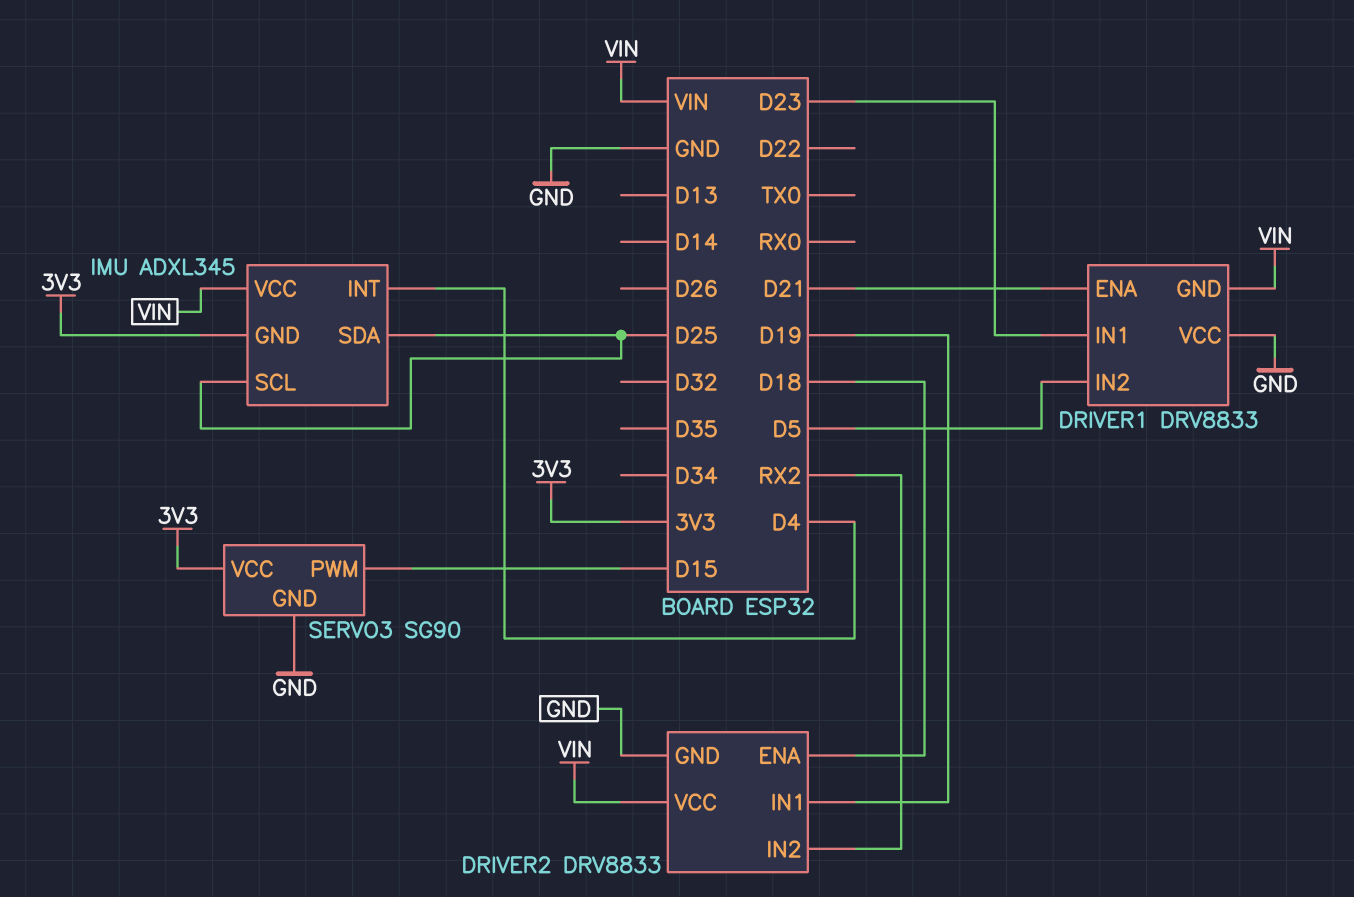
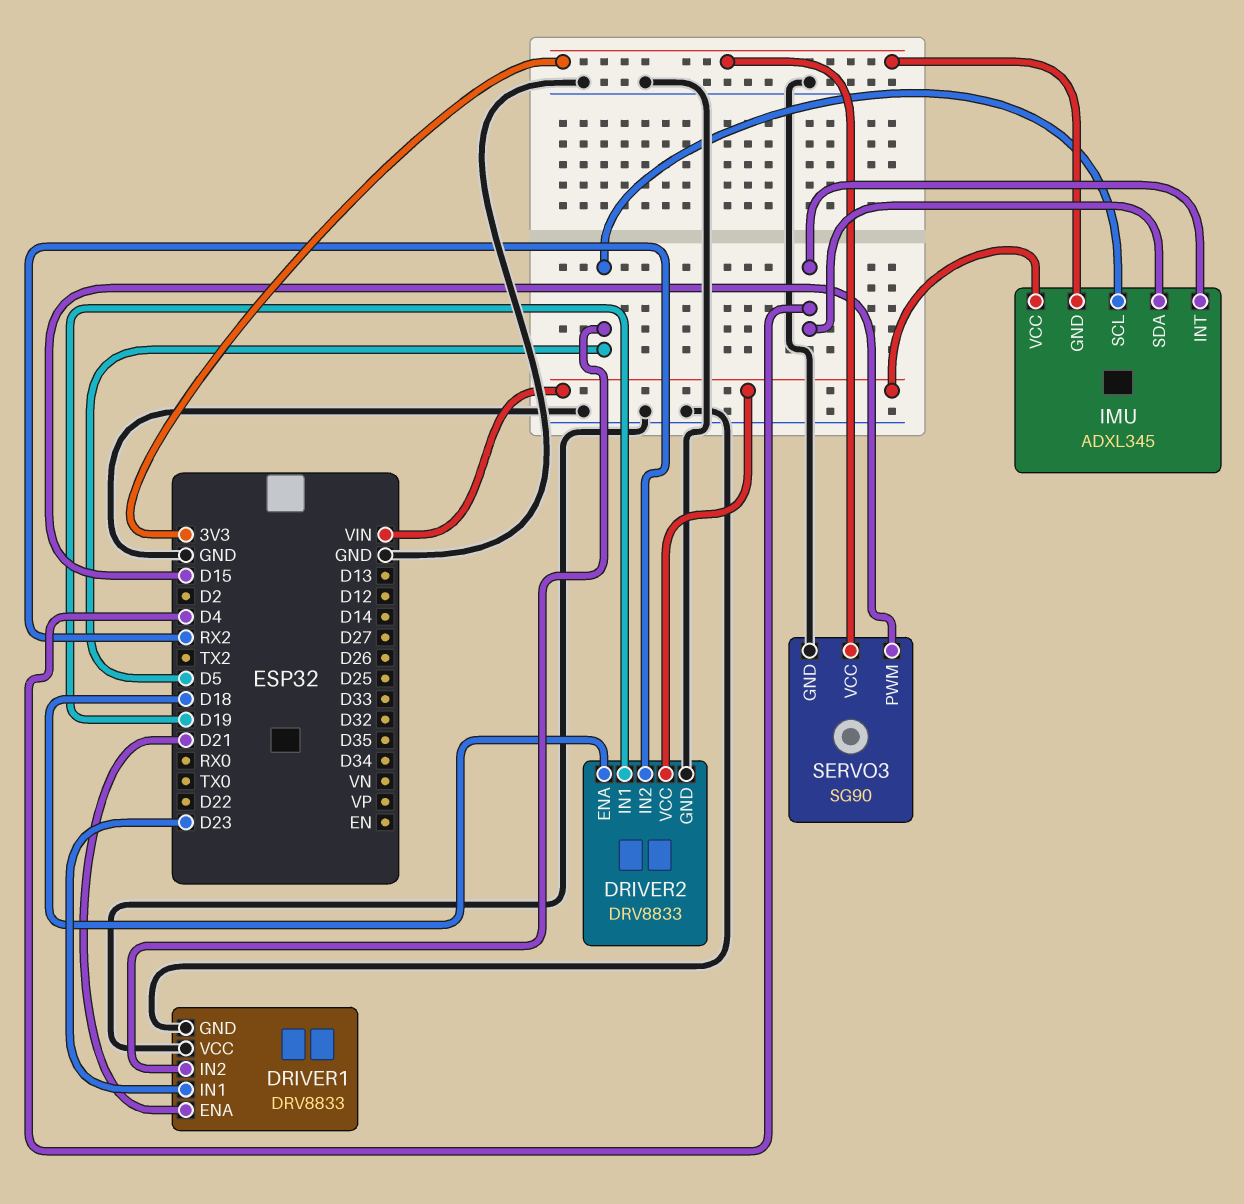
DRIVER1 pin GND: VIN -> GND
IMU pin SCL: D25 -> D5
IMU pin SDA: D25 -> D4

